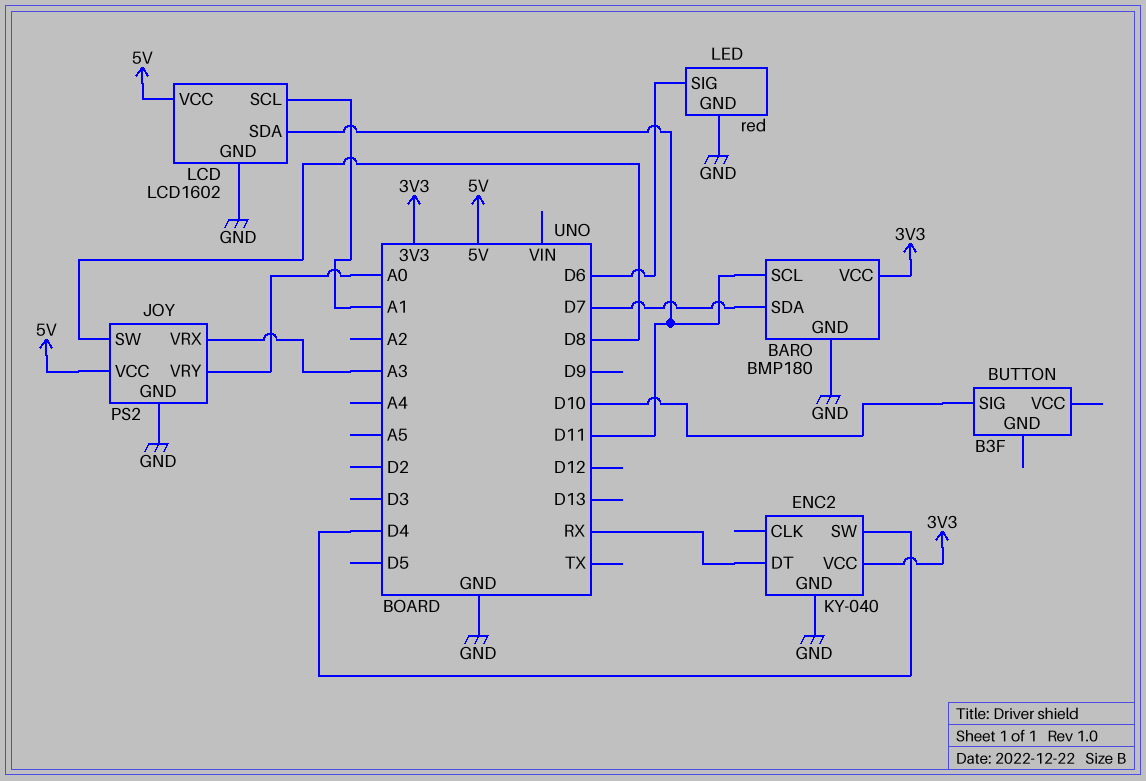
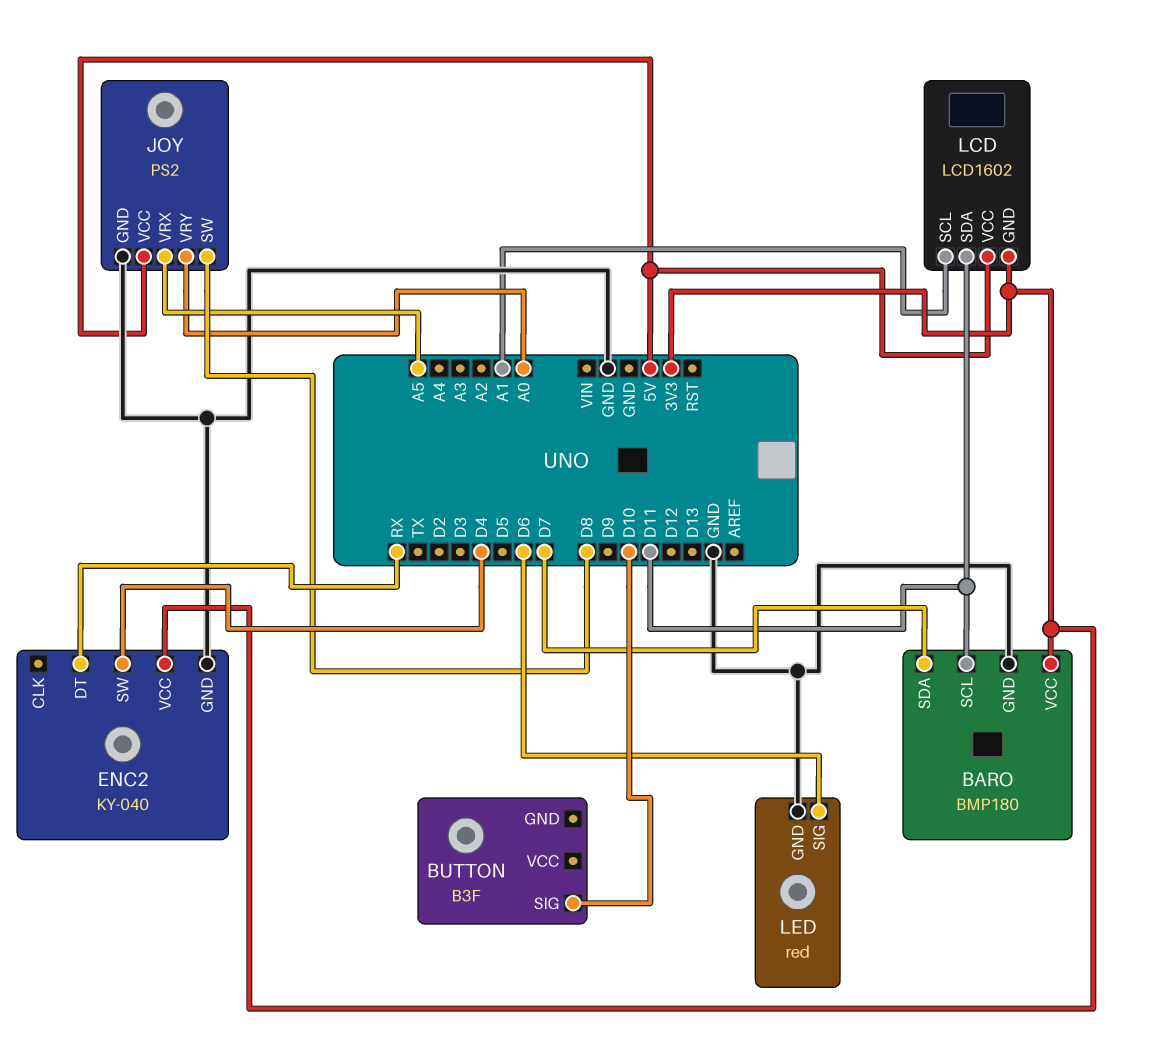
JOY pin VRX: A3 -> A5
LCD pin GND: GND -> 3V3

